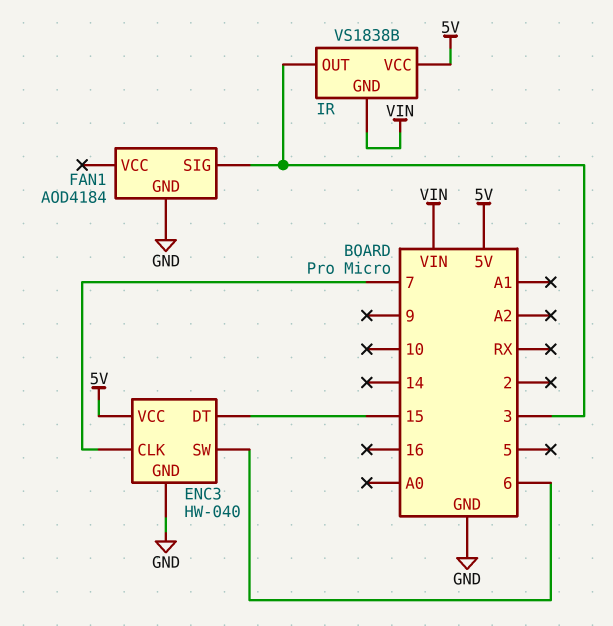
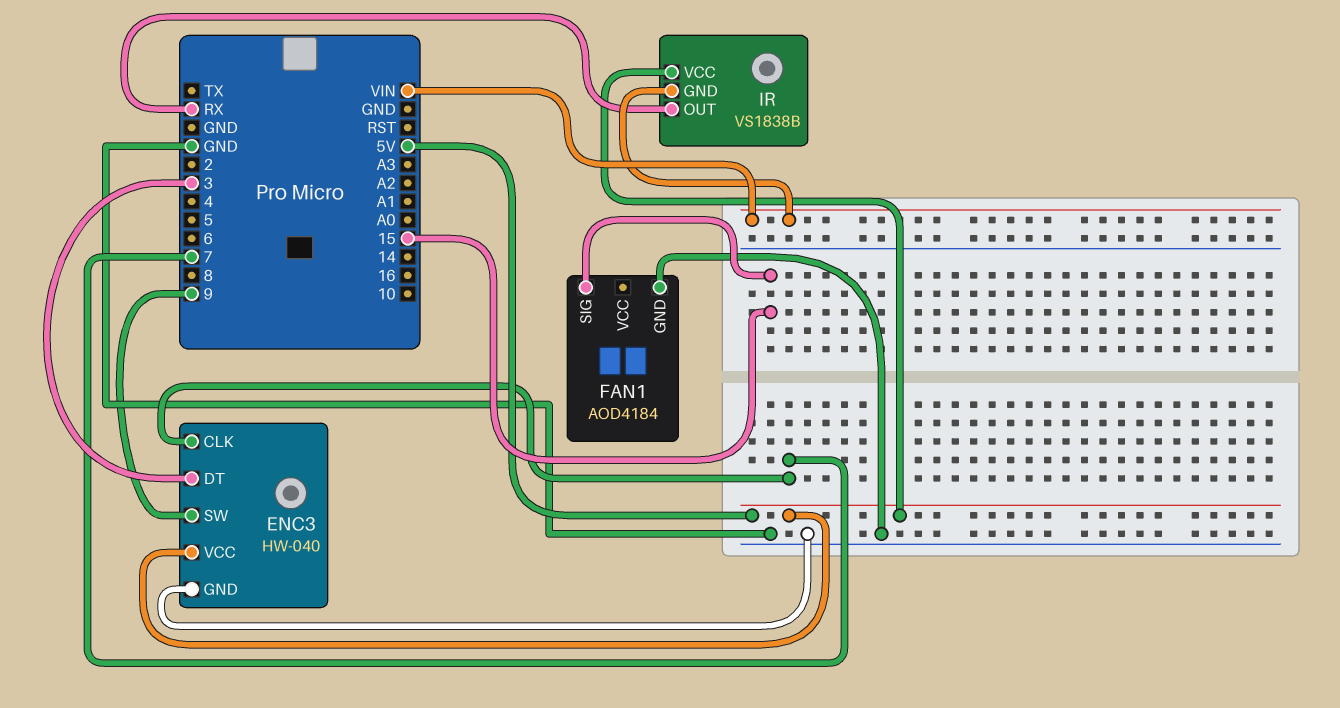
ENC3 pin DT: 15 -> 3
ENC3 pin SW: 6 -> 9
FAN1 pin SIG: 3 -> 15
IR pin OUT: 3 -> RX

